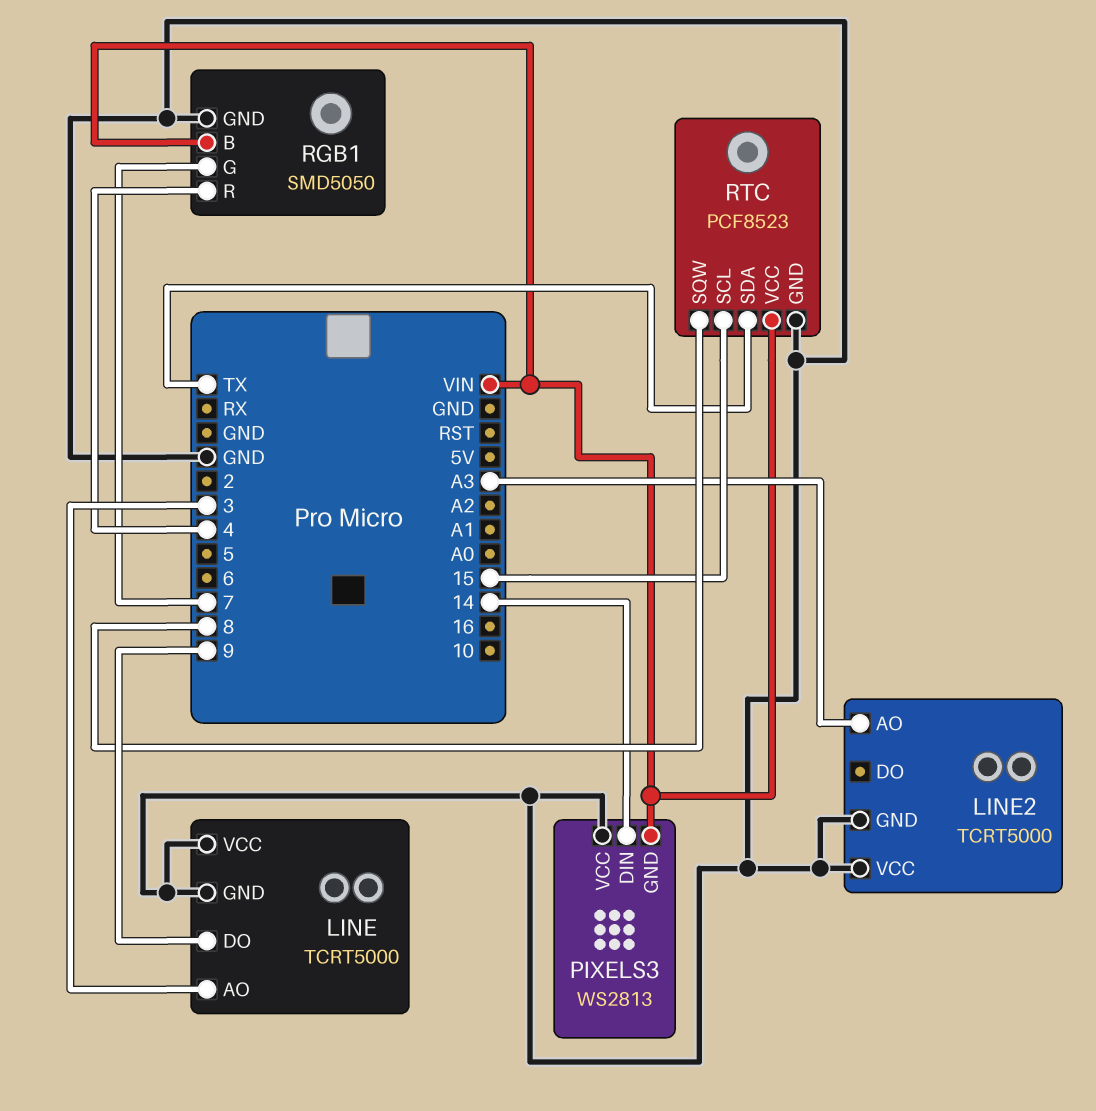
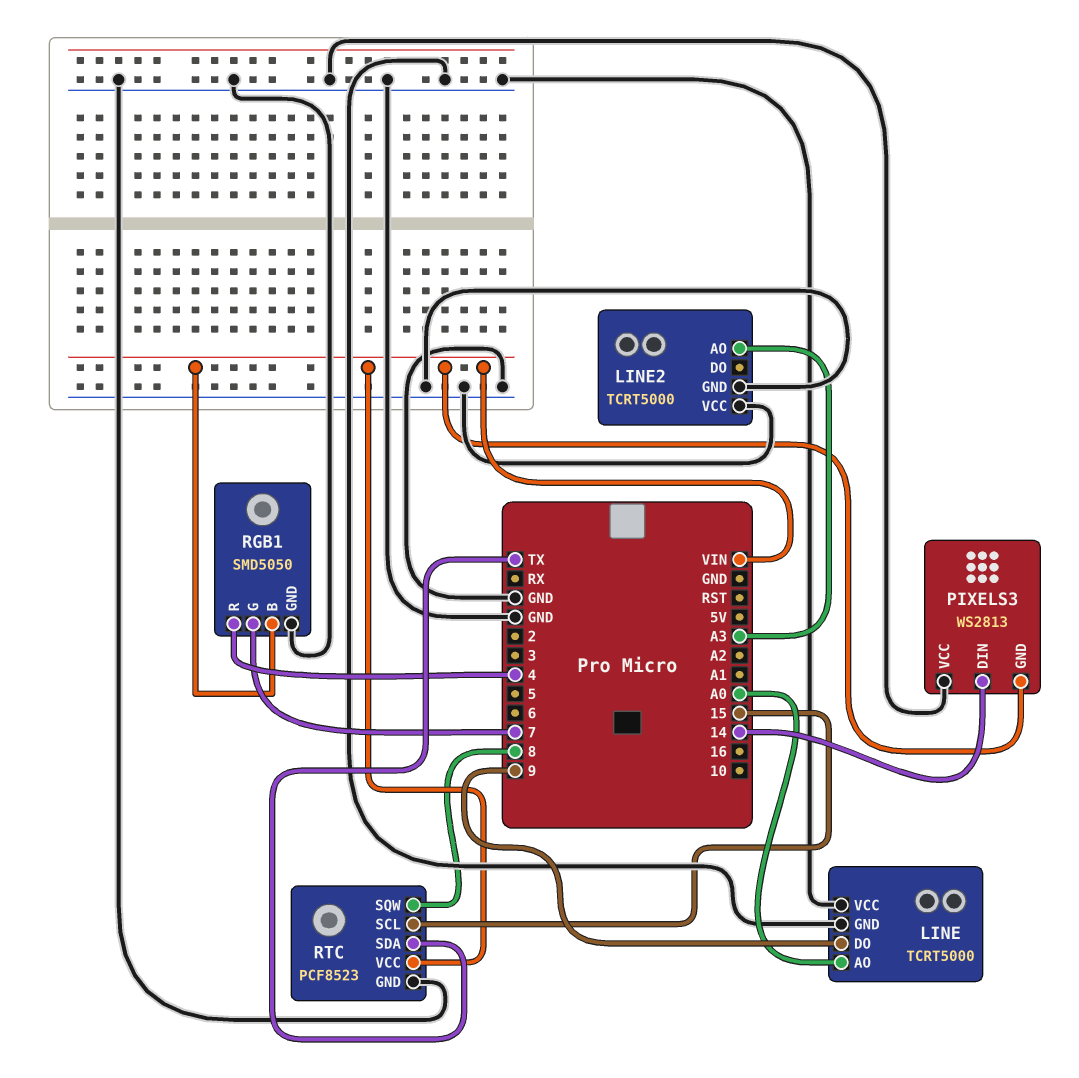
LINE pin AO: 3 -> A0

